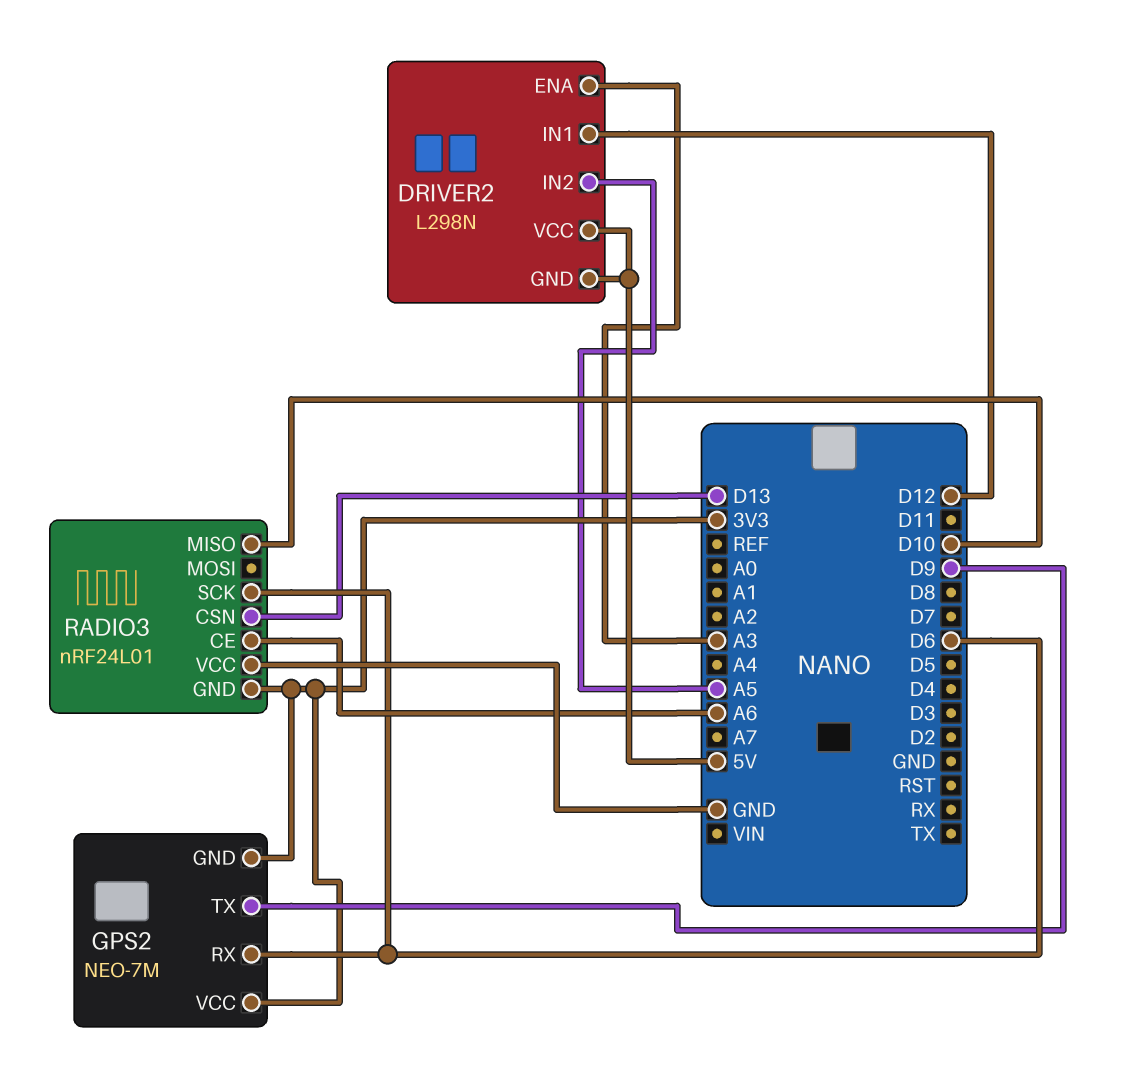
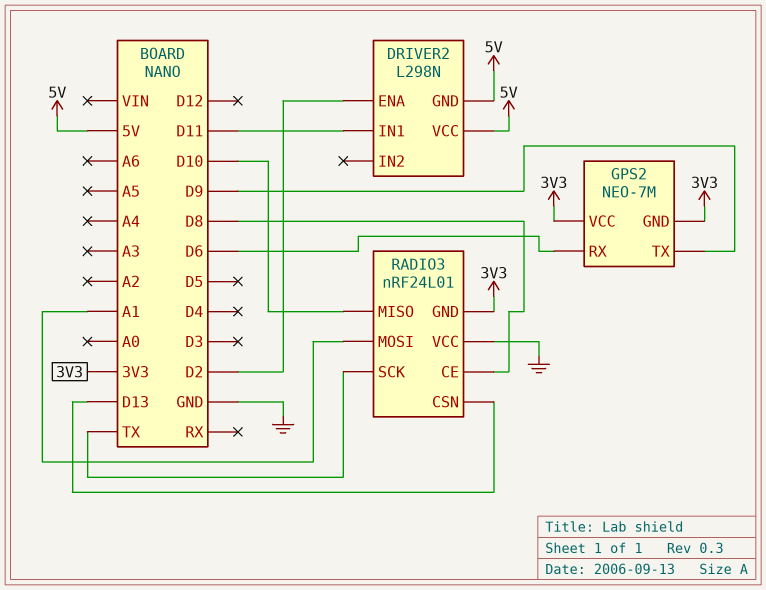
DRIVER2 pin ENA: A3 -> D2
DRIVER2 pin IN1: D12 -> D11
DRIVER2 pin IN2: A5 -> none
RADIO3 pin CE: A6 -> D8
RADIO3 pin MOSI: none -> A1
RADIO3 pin SCK: D6 -> TX

